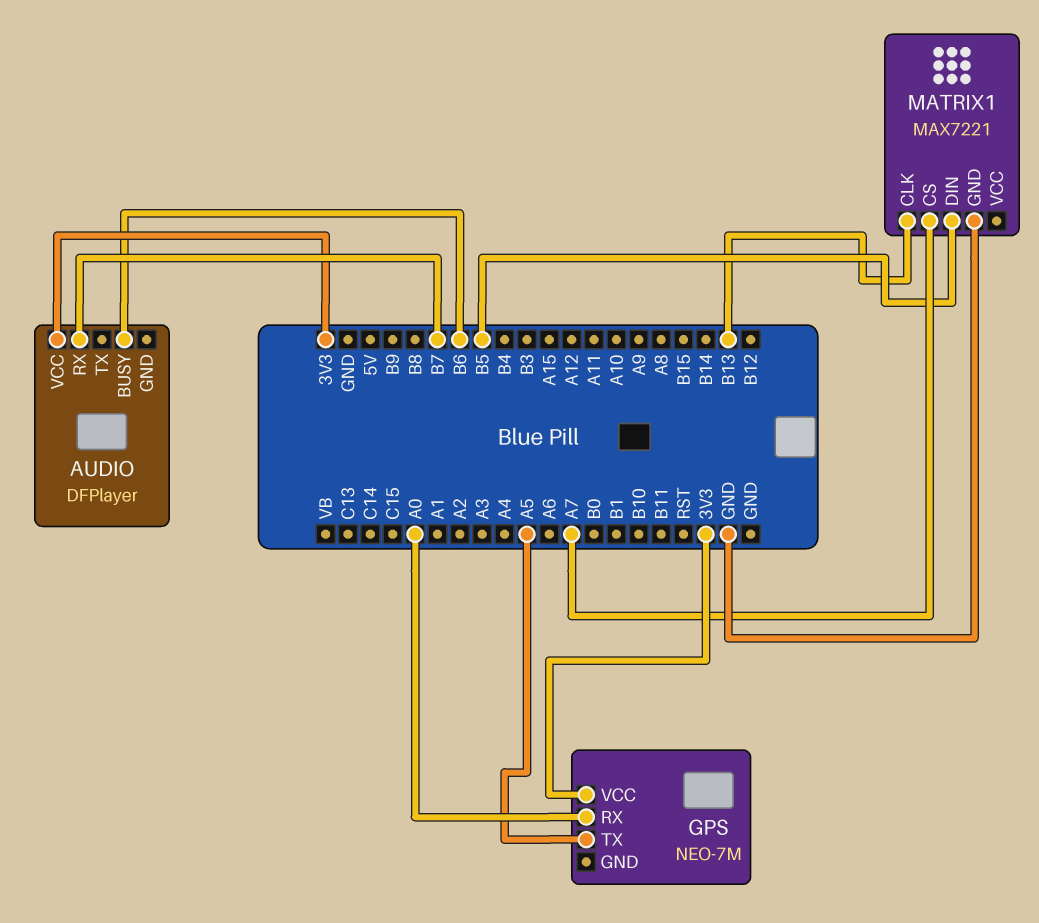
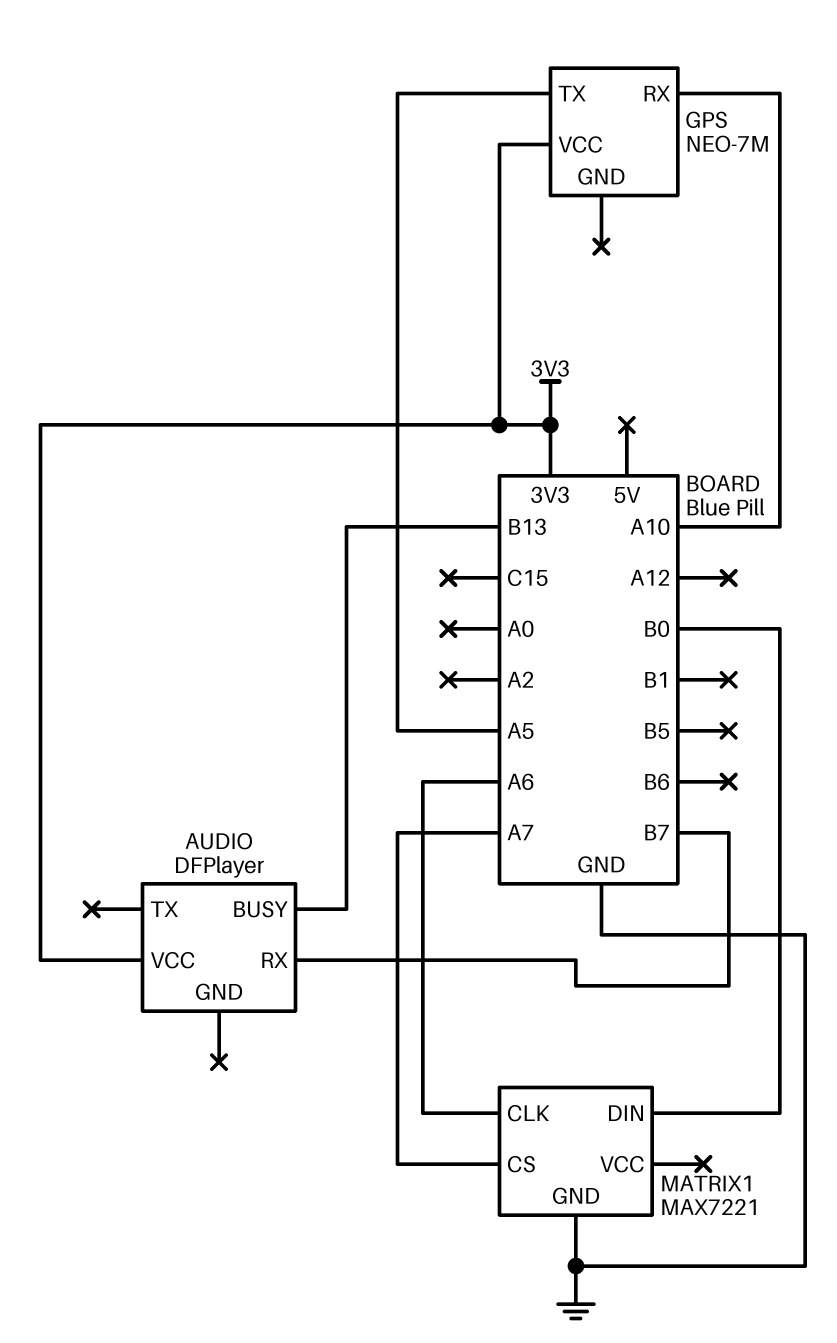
AUDIO pin BUSY: B6 -> B13
GPS pin RX: A0 -> A10
MATRIX1 pin CLK: B13 -> A6
MATRIX1 pin DIN: B5 -> B0

